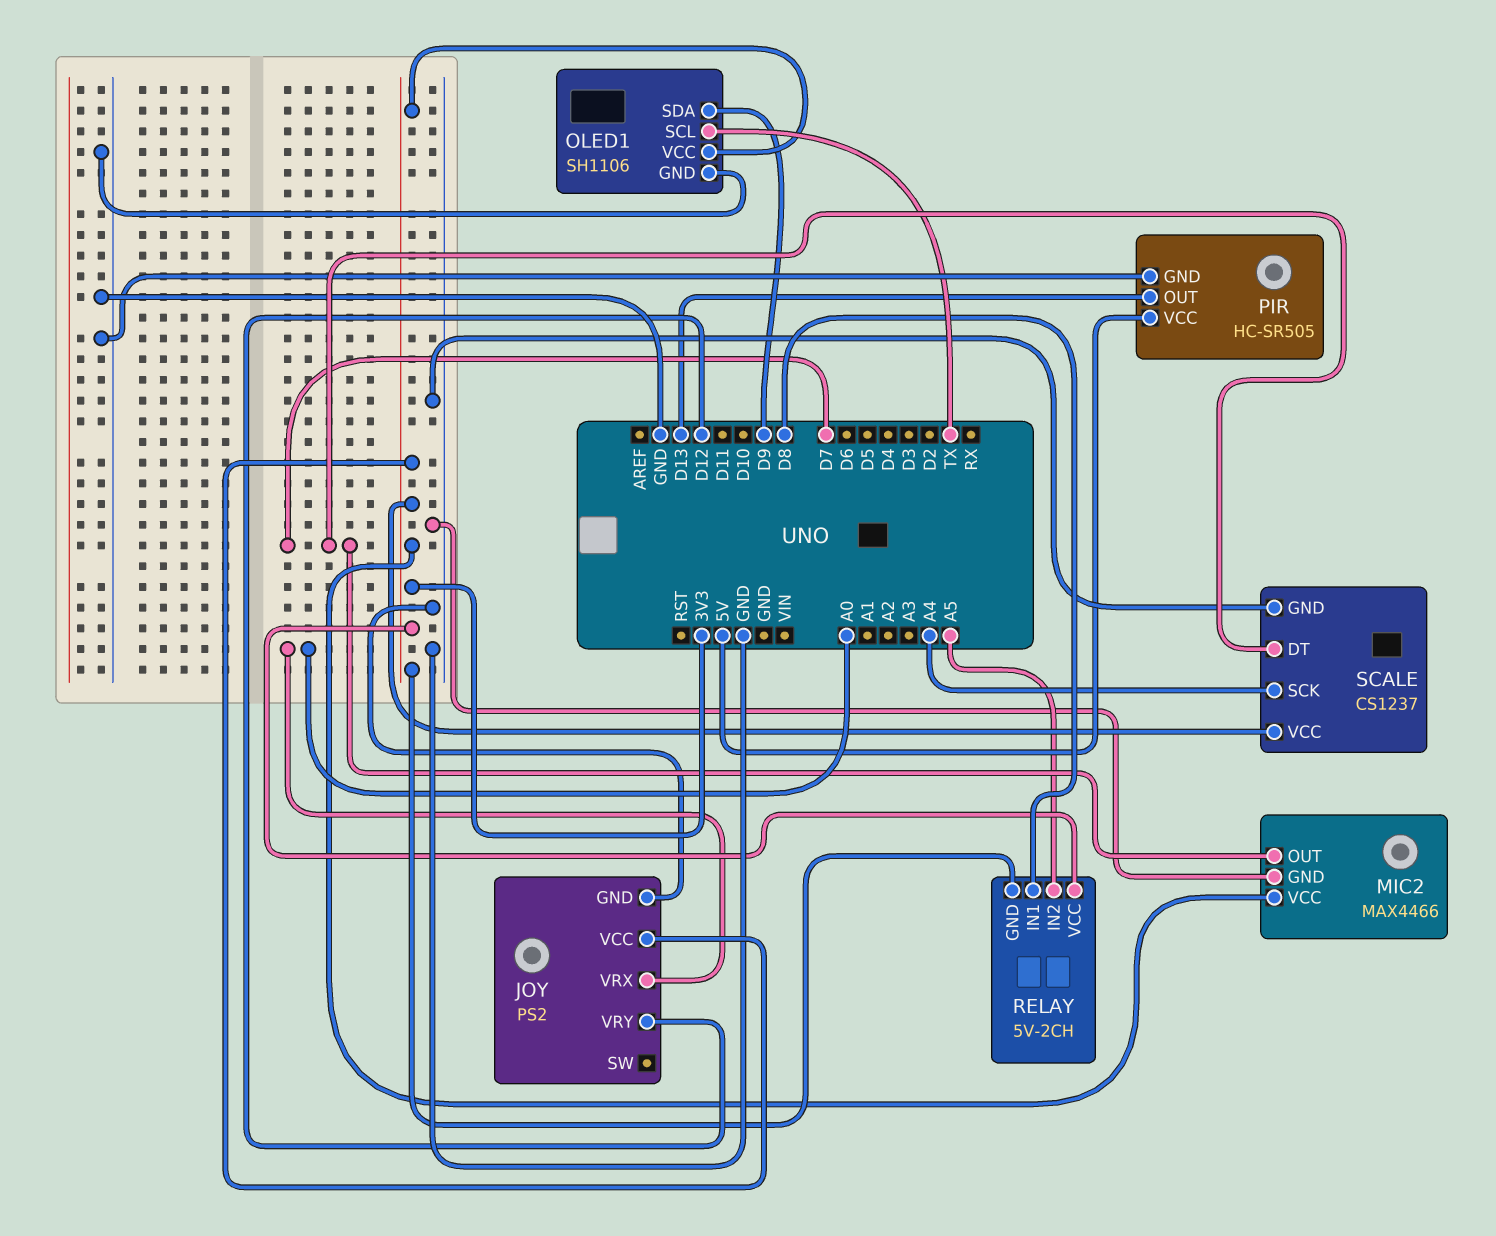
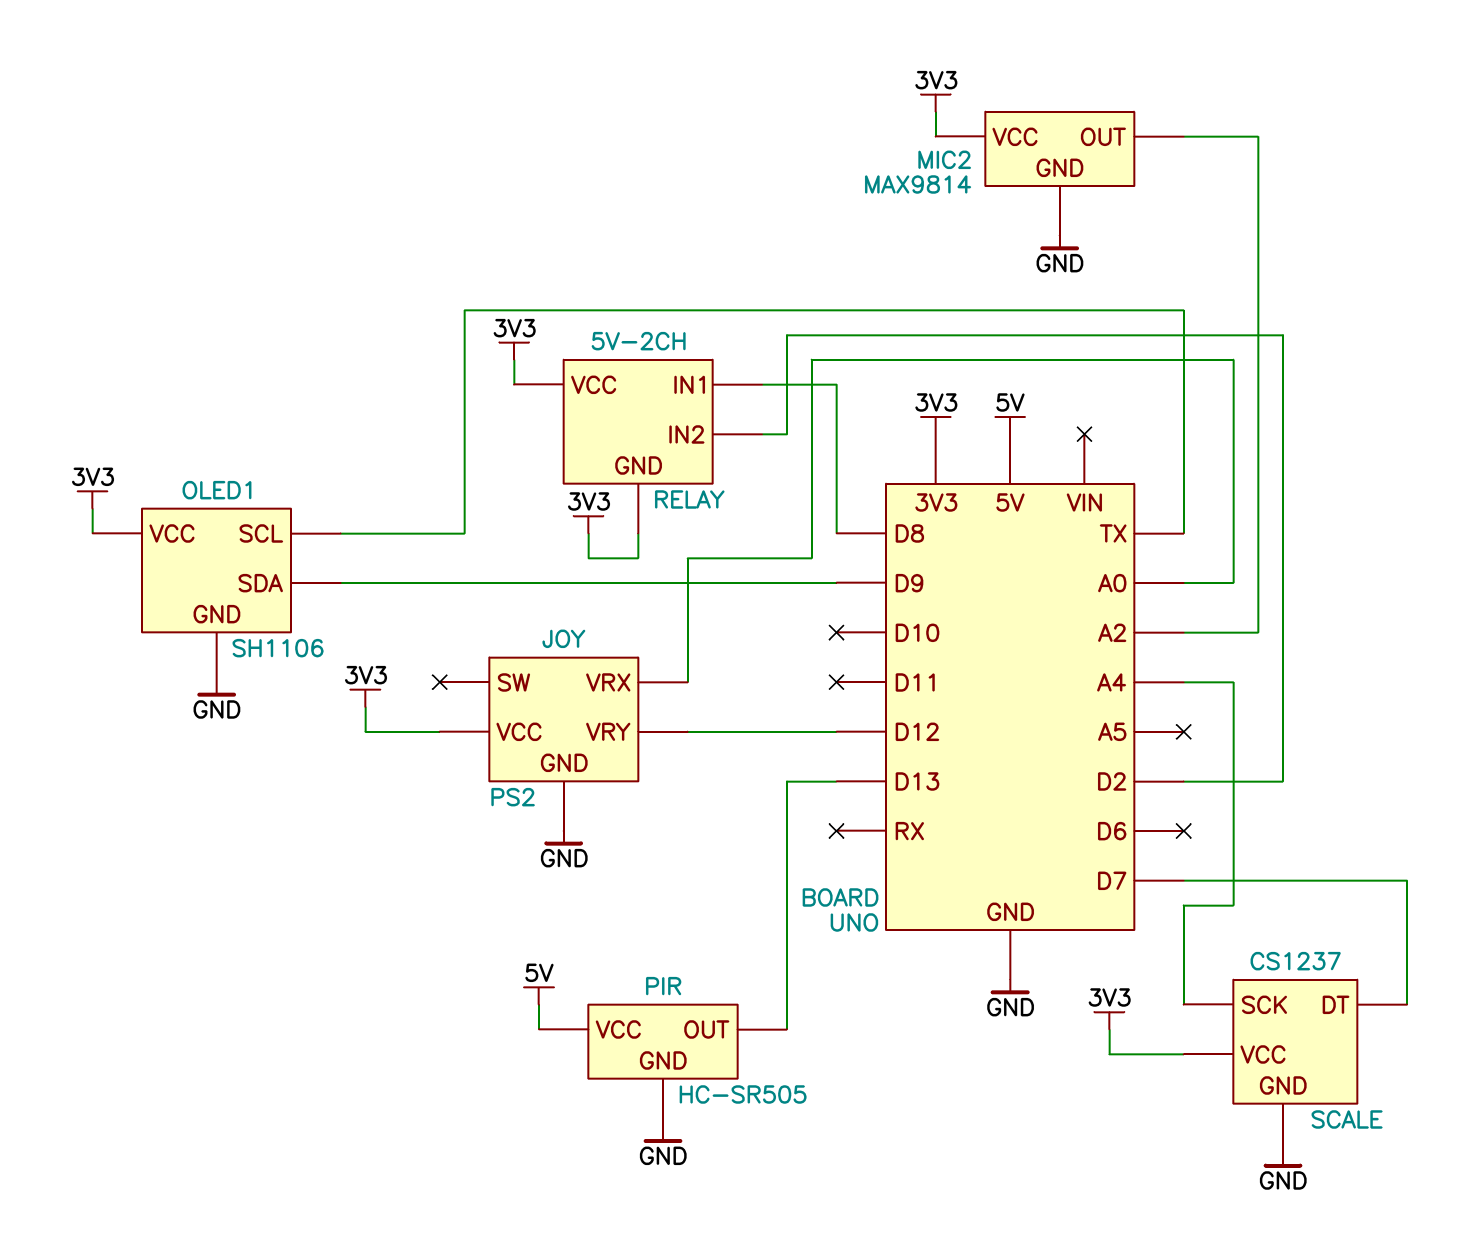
MIC2: MAX4466 -> MAX9814
MIC2 pin OUT: D7 -> A2
RELAY pin IN2: A5 -> D2

